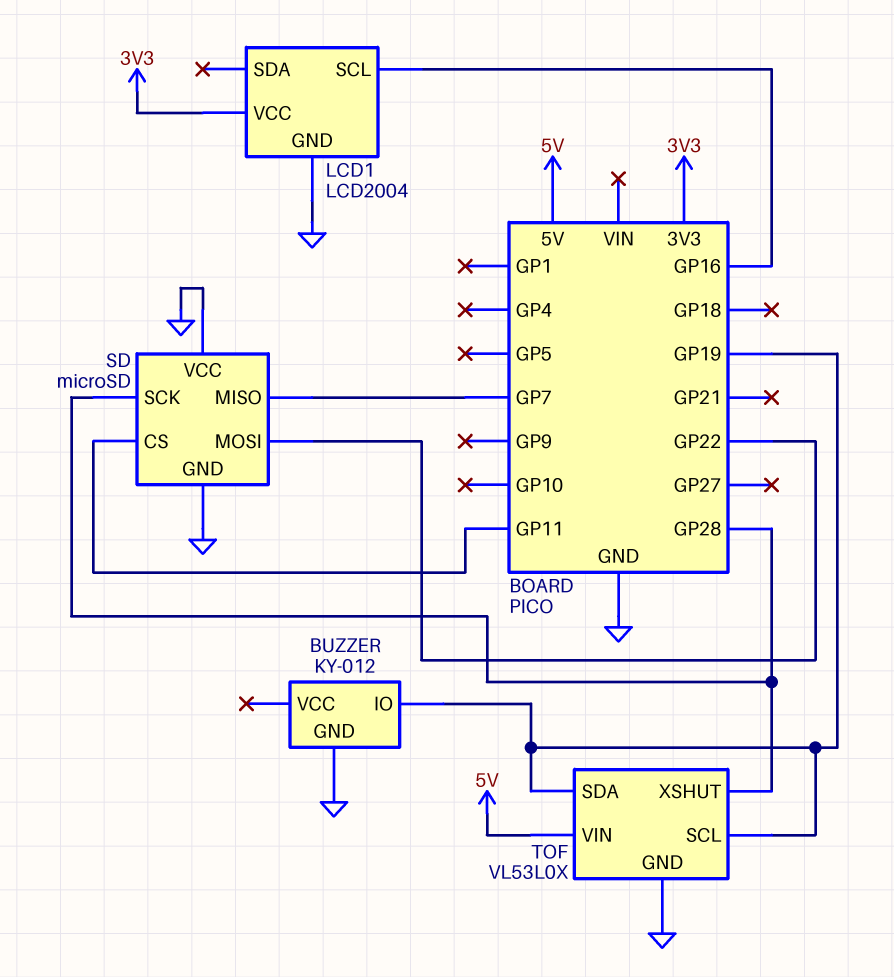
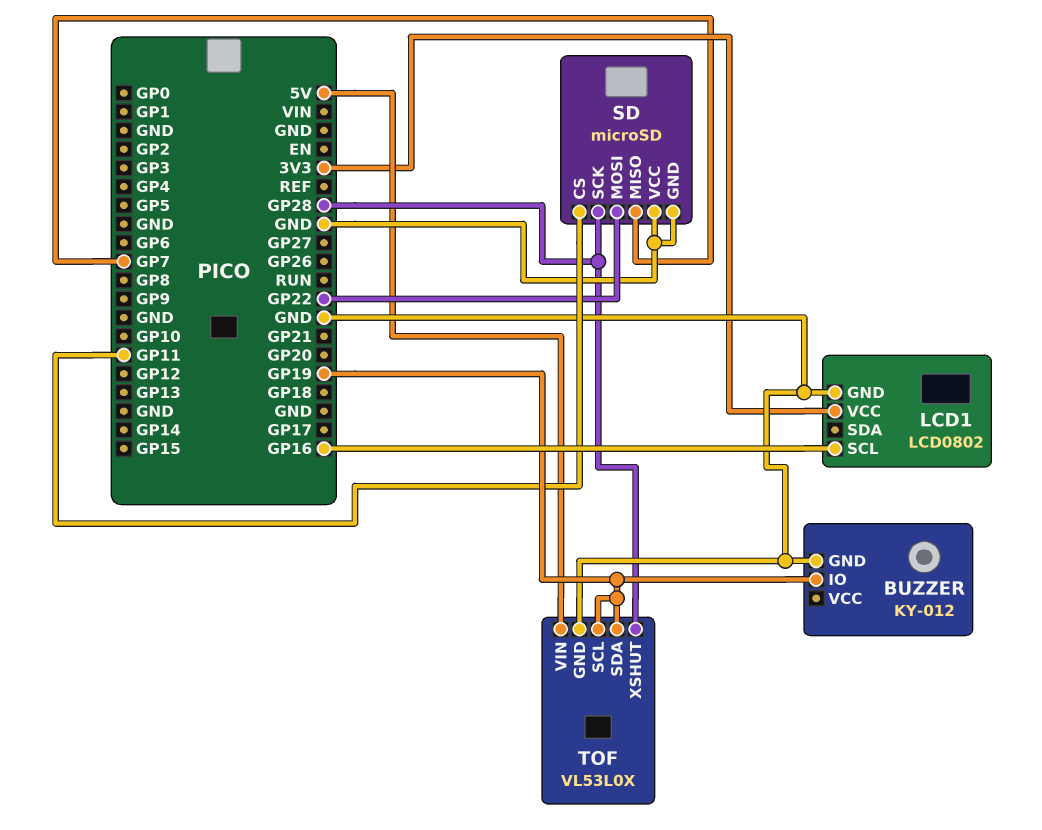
LCD1: LCD2004 -> LCD0802

